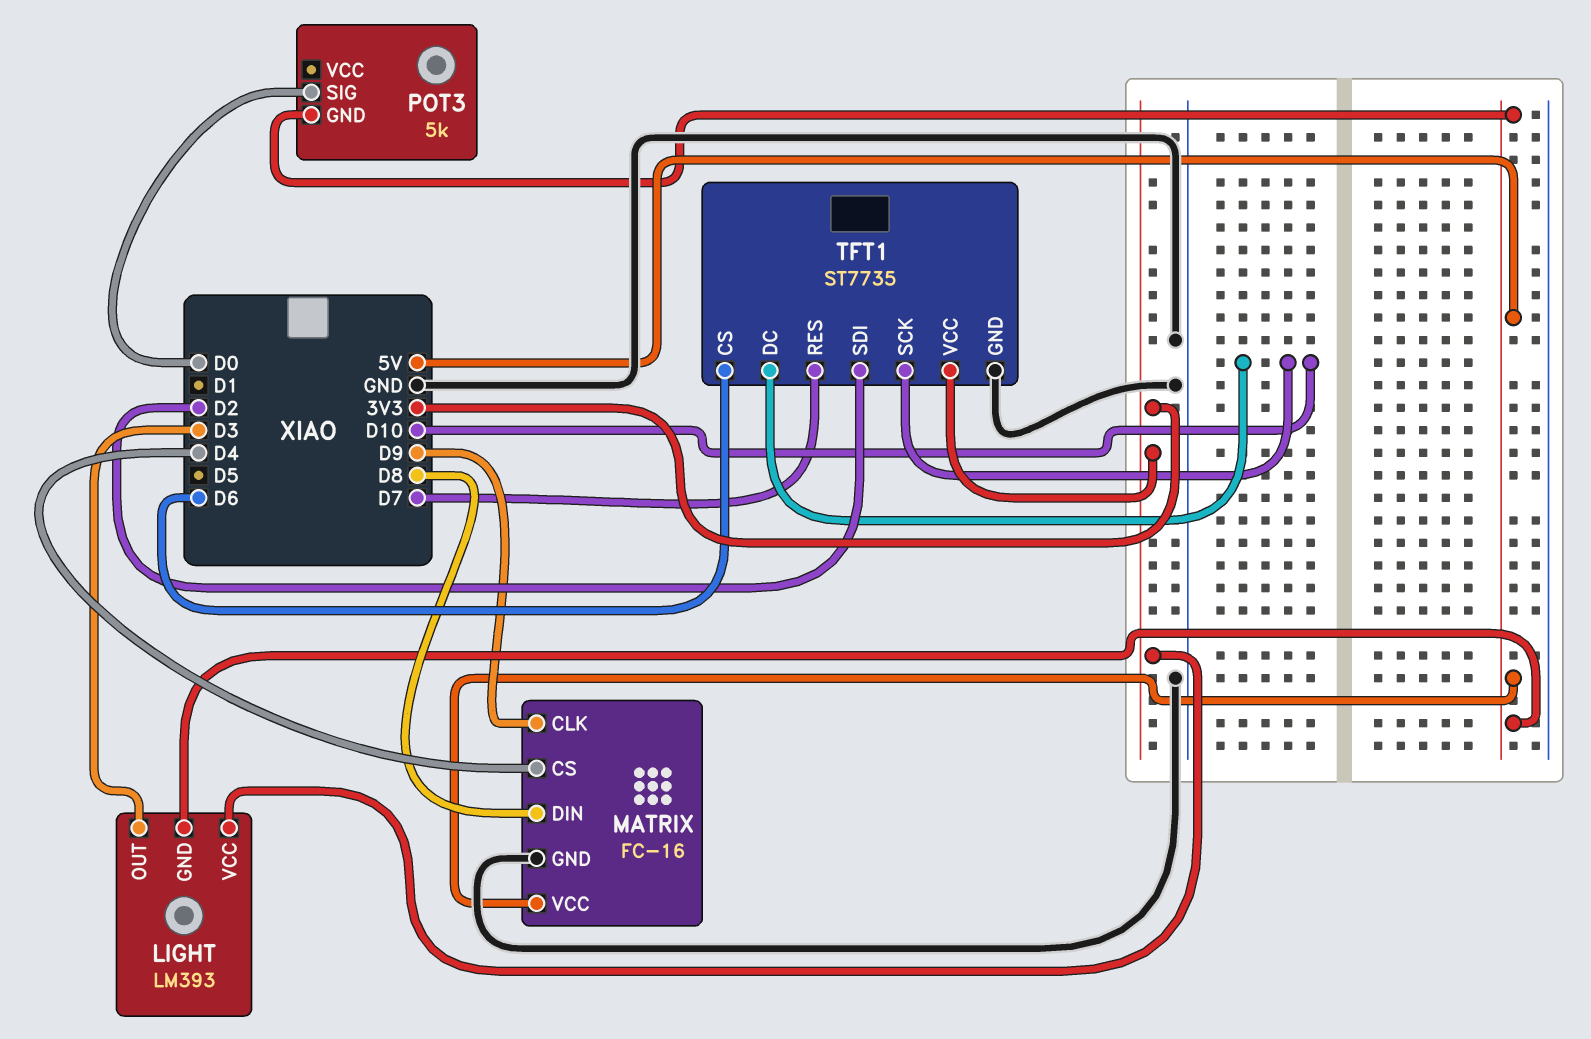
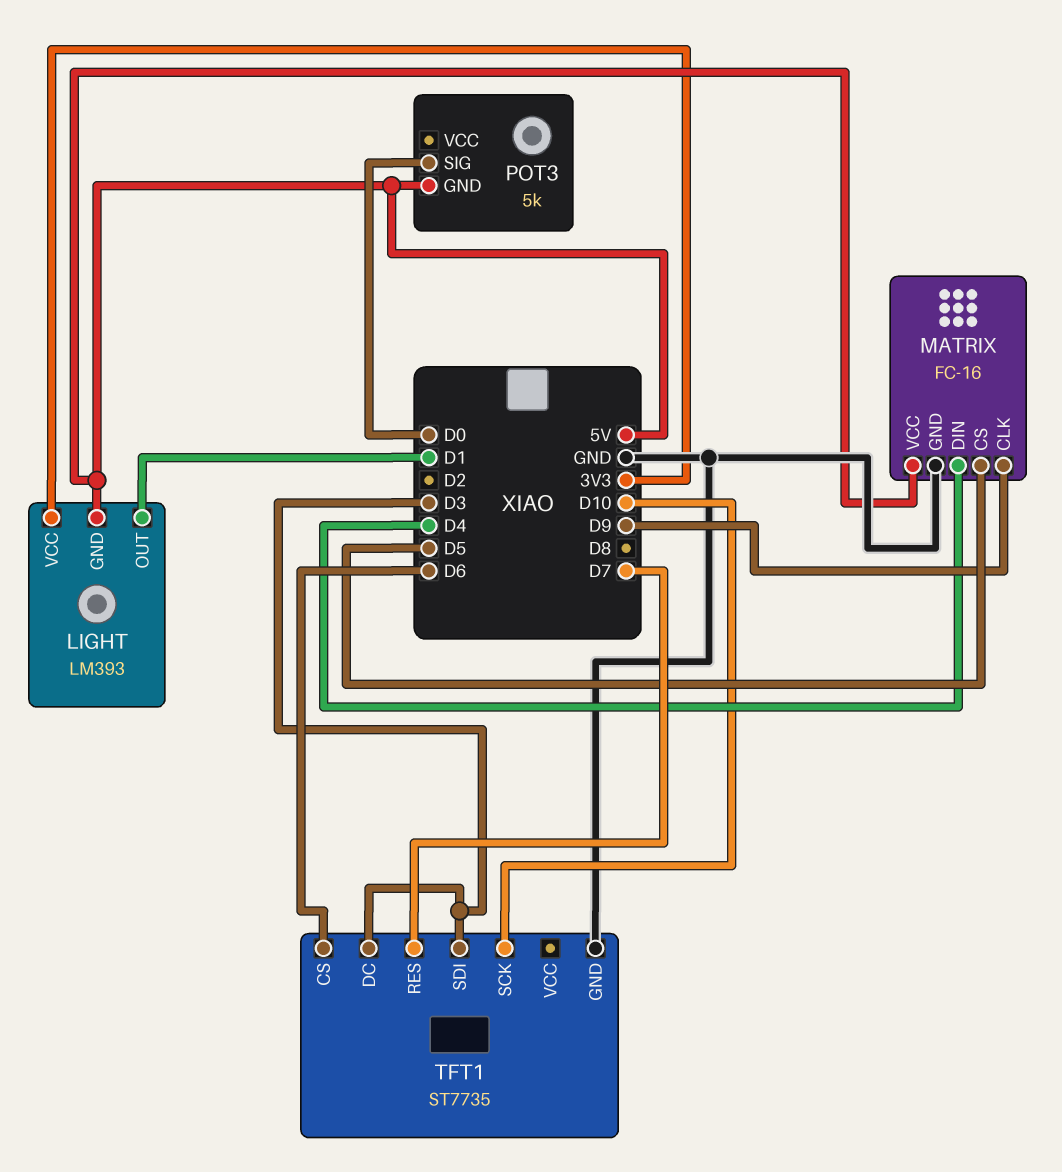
LIGHT pin OUT: D3 -> D1
MATRIX pin CS: D4 -> D5
MATRIX pin DIN: D8 -> D4
TFT1 pin DC: D10 -> D3
TFT1 pin SDI: D2 -> D3
TFT1 pin VCC: 3V3 -> none

